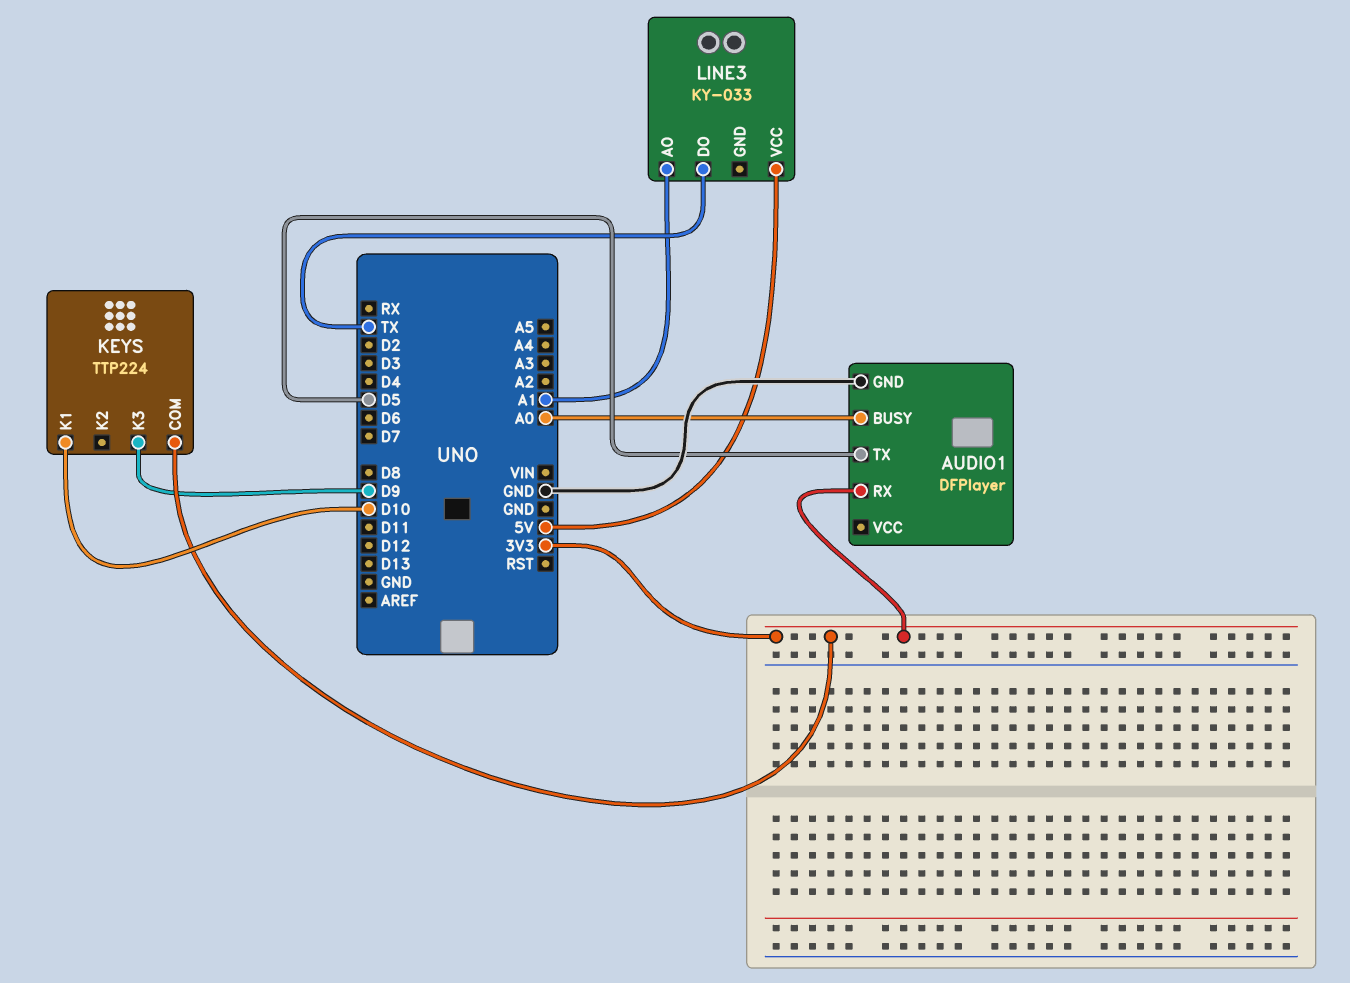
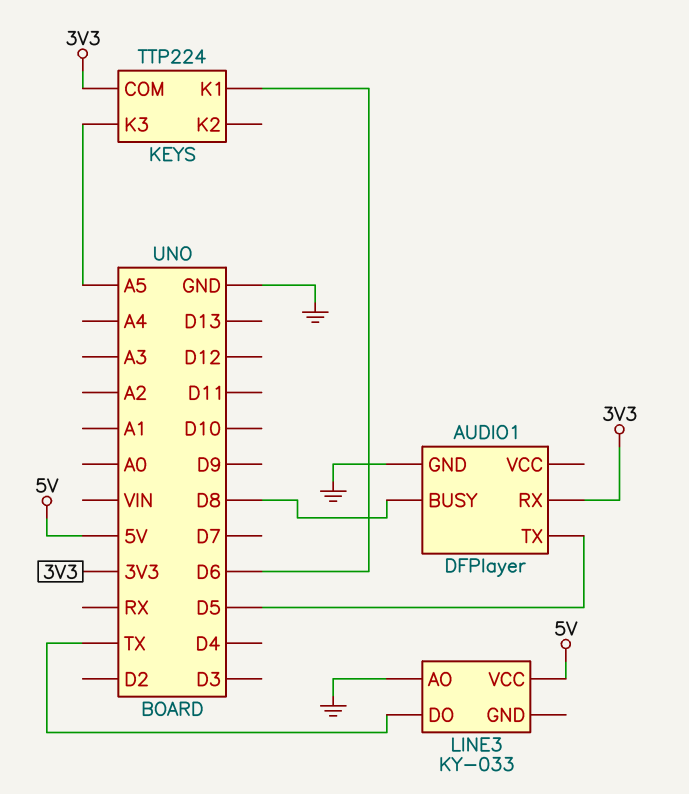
AUDIO1 pin BUSY: A0 -> D8
KEYS pin K1: D10 -> D6
KEYS pin K3: D9 -> A5
LINE3 pin AO: A1 -> GND

